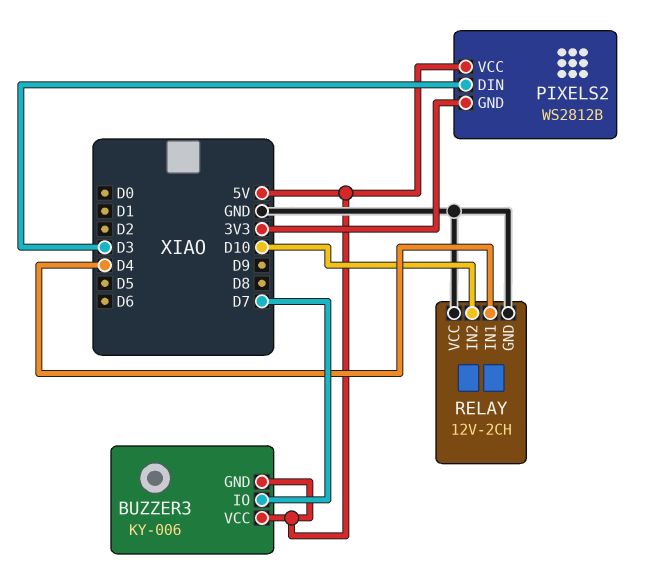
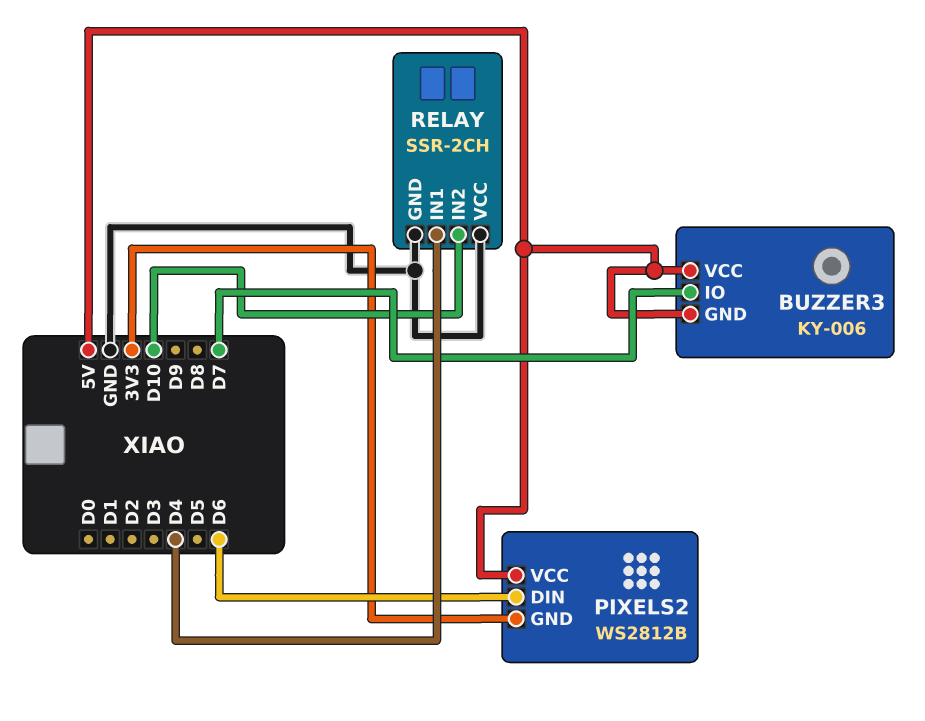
PIXELS2 pin DIN: D3 -> D6
RELAY: 12V-2CH -> SSR-2CH

